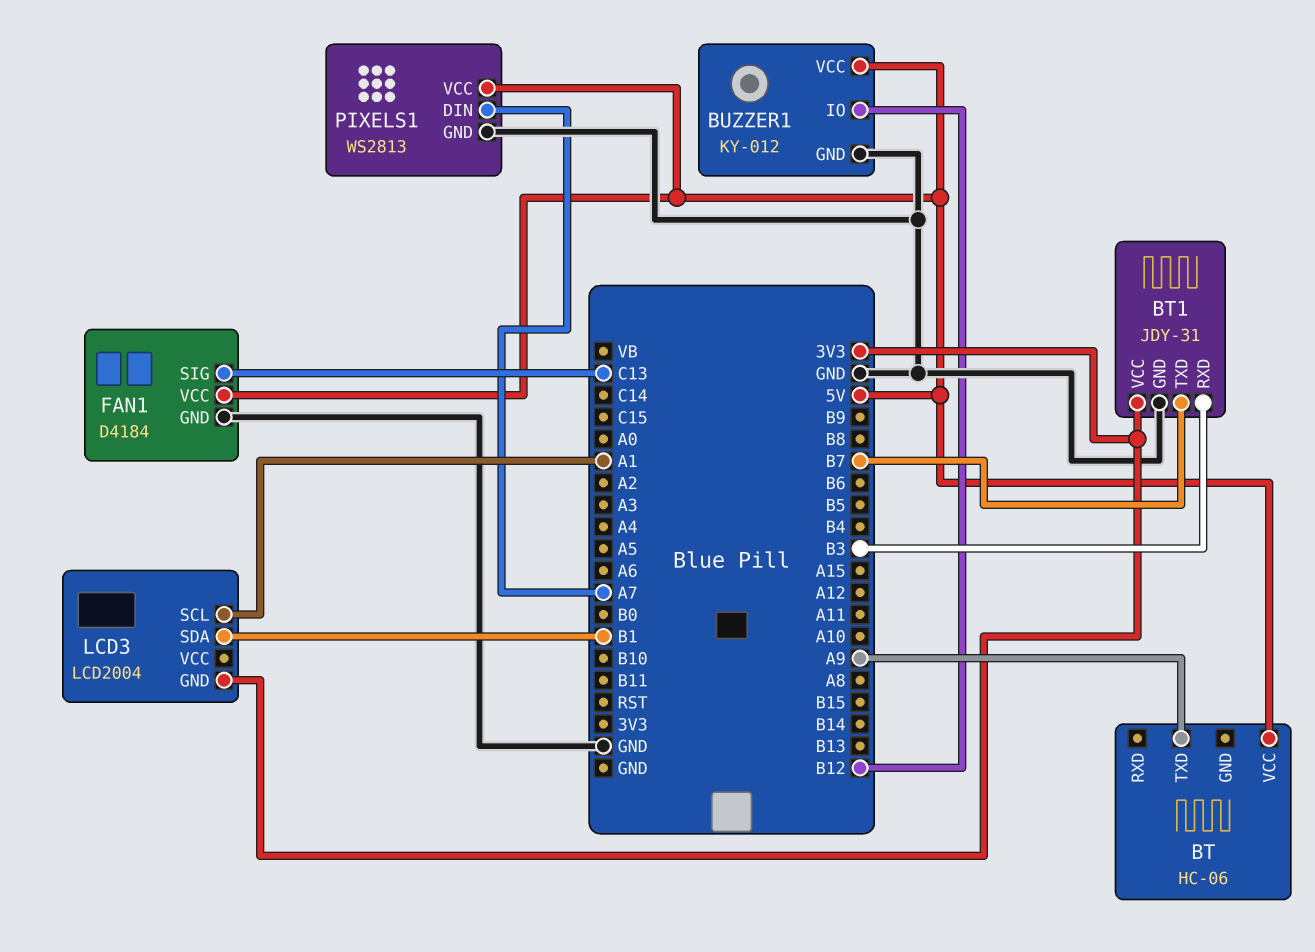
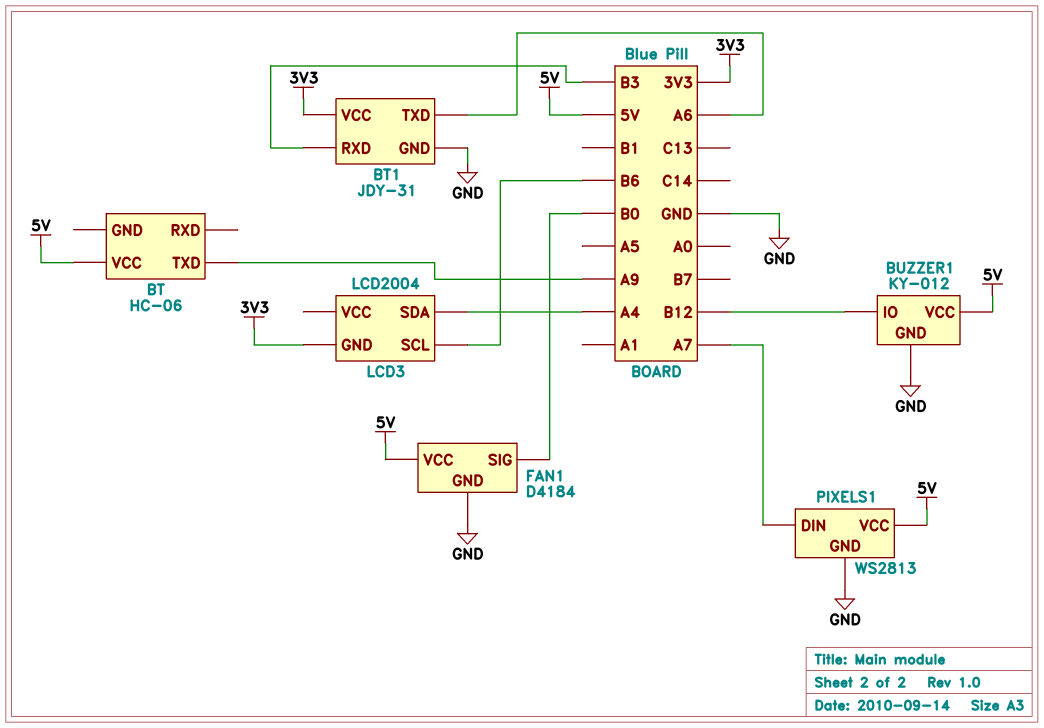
BT1 pin TXD: B7 -> A6
FAN1 pin SIG: C13 -> B0
LCD3 pin SCL: A1 -> B6
LCD3 pin SDA: B1 -> A4

